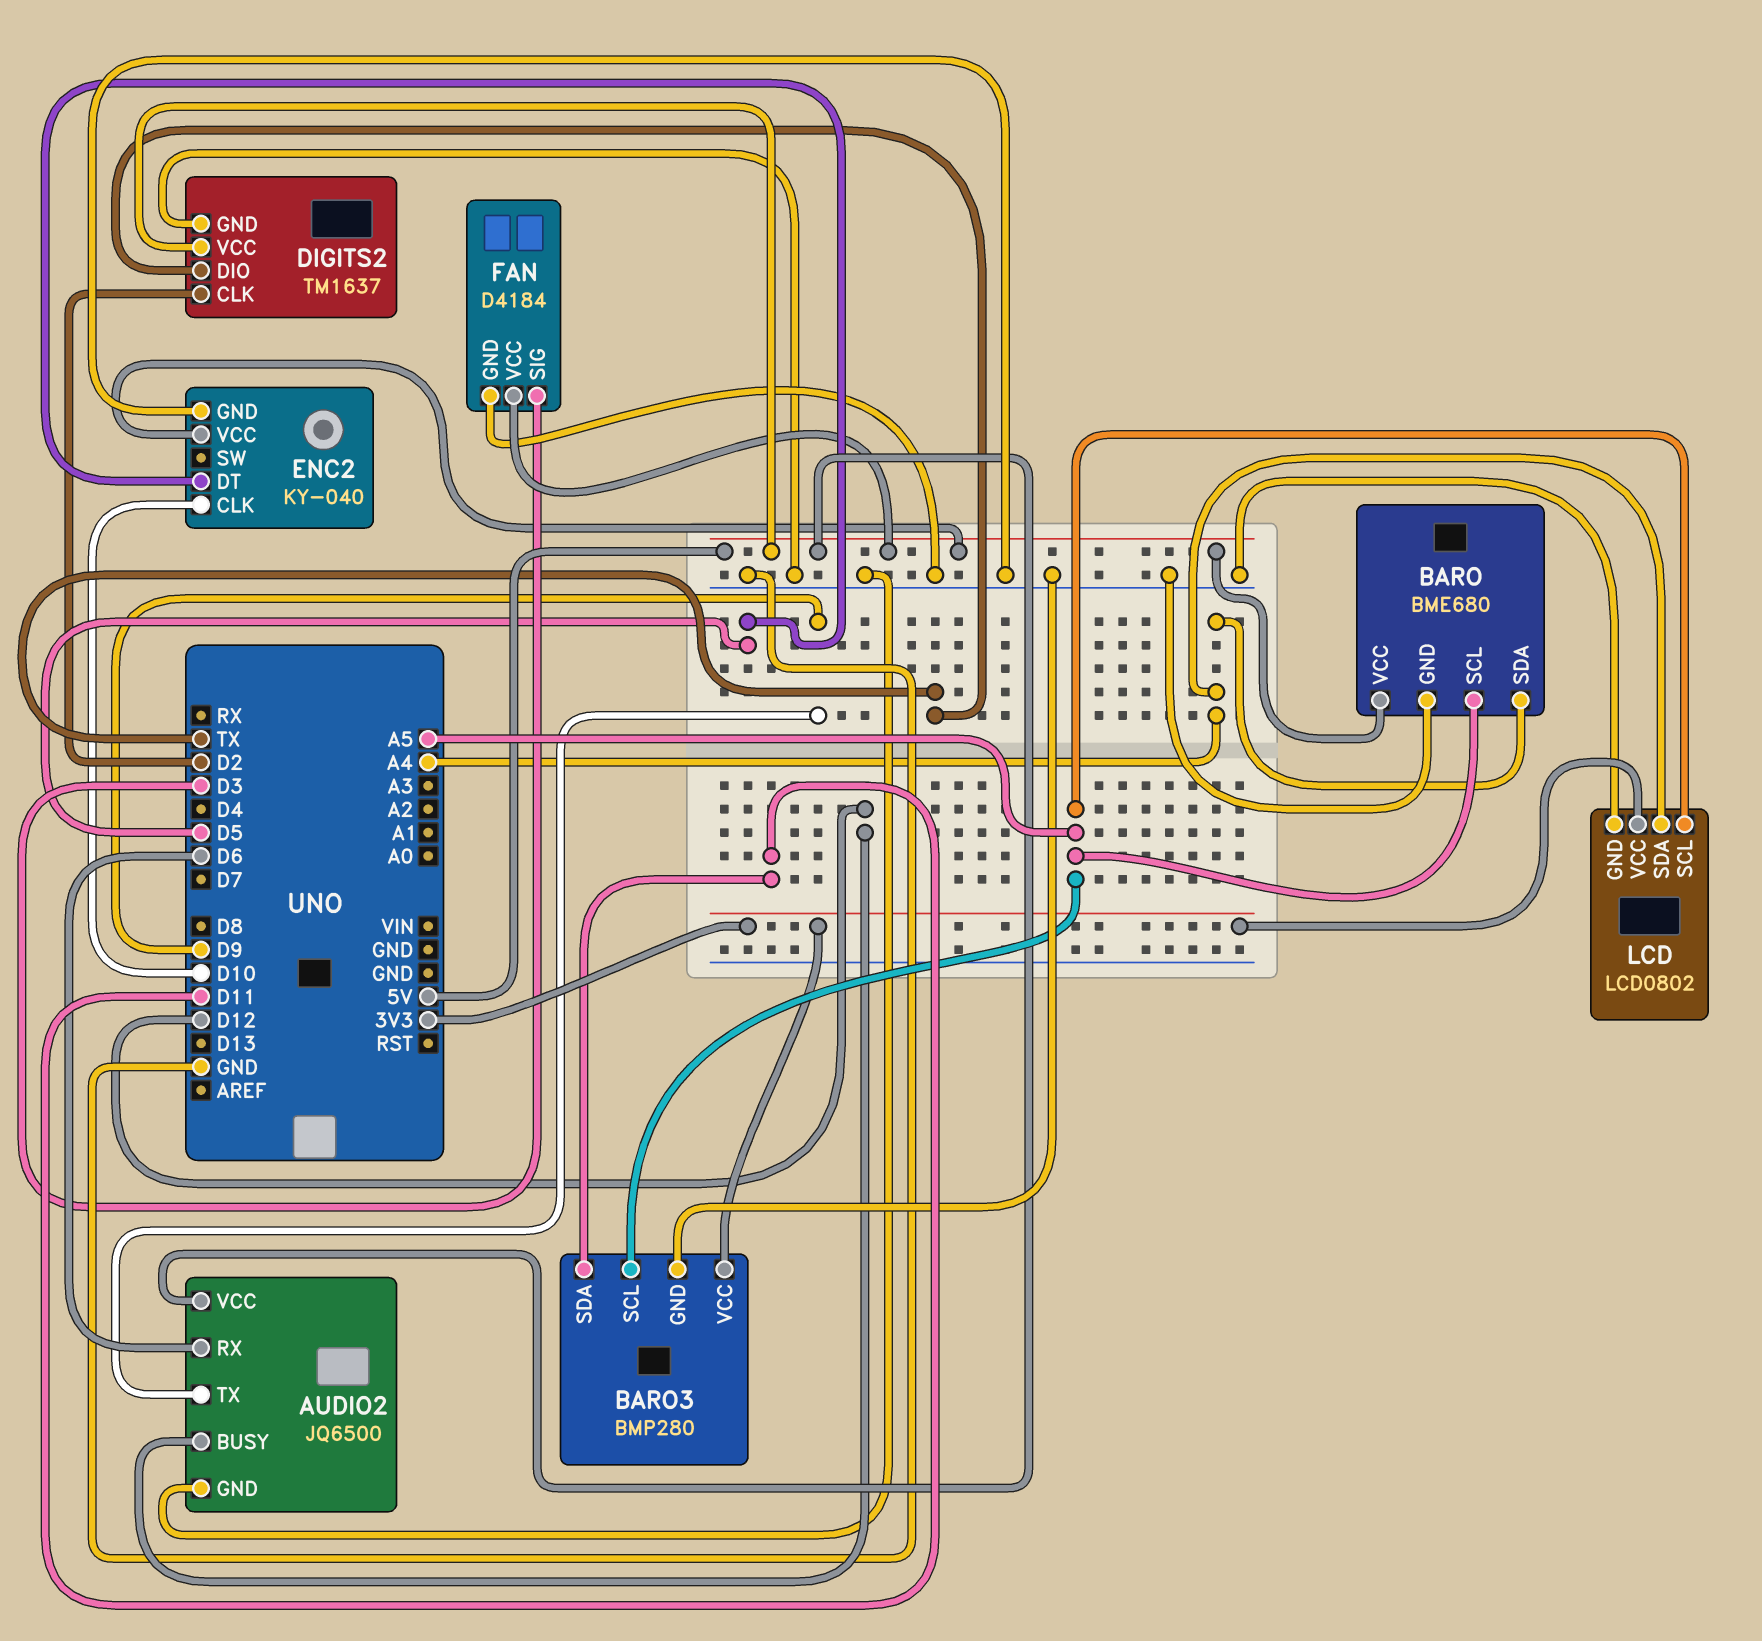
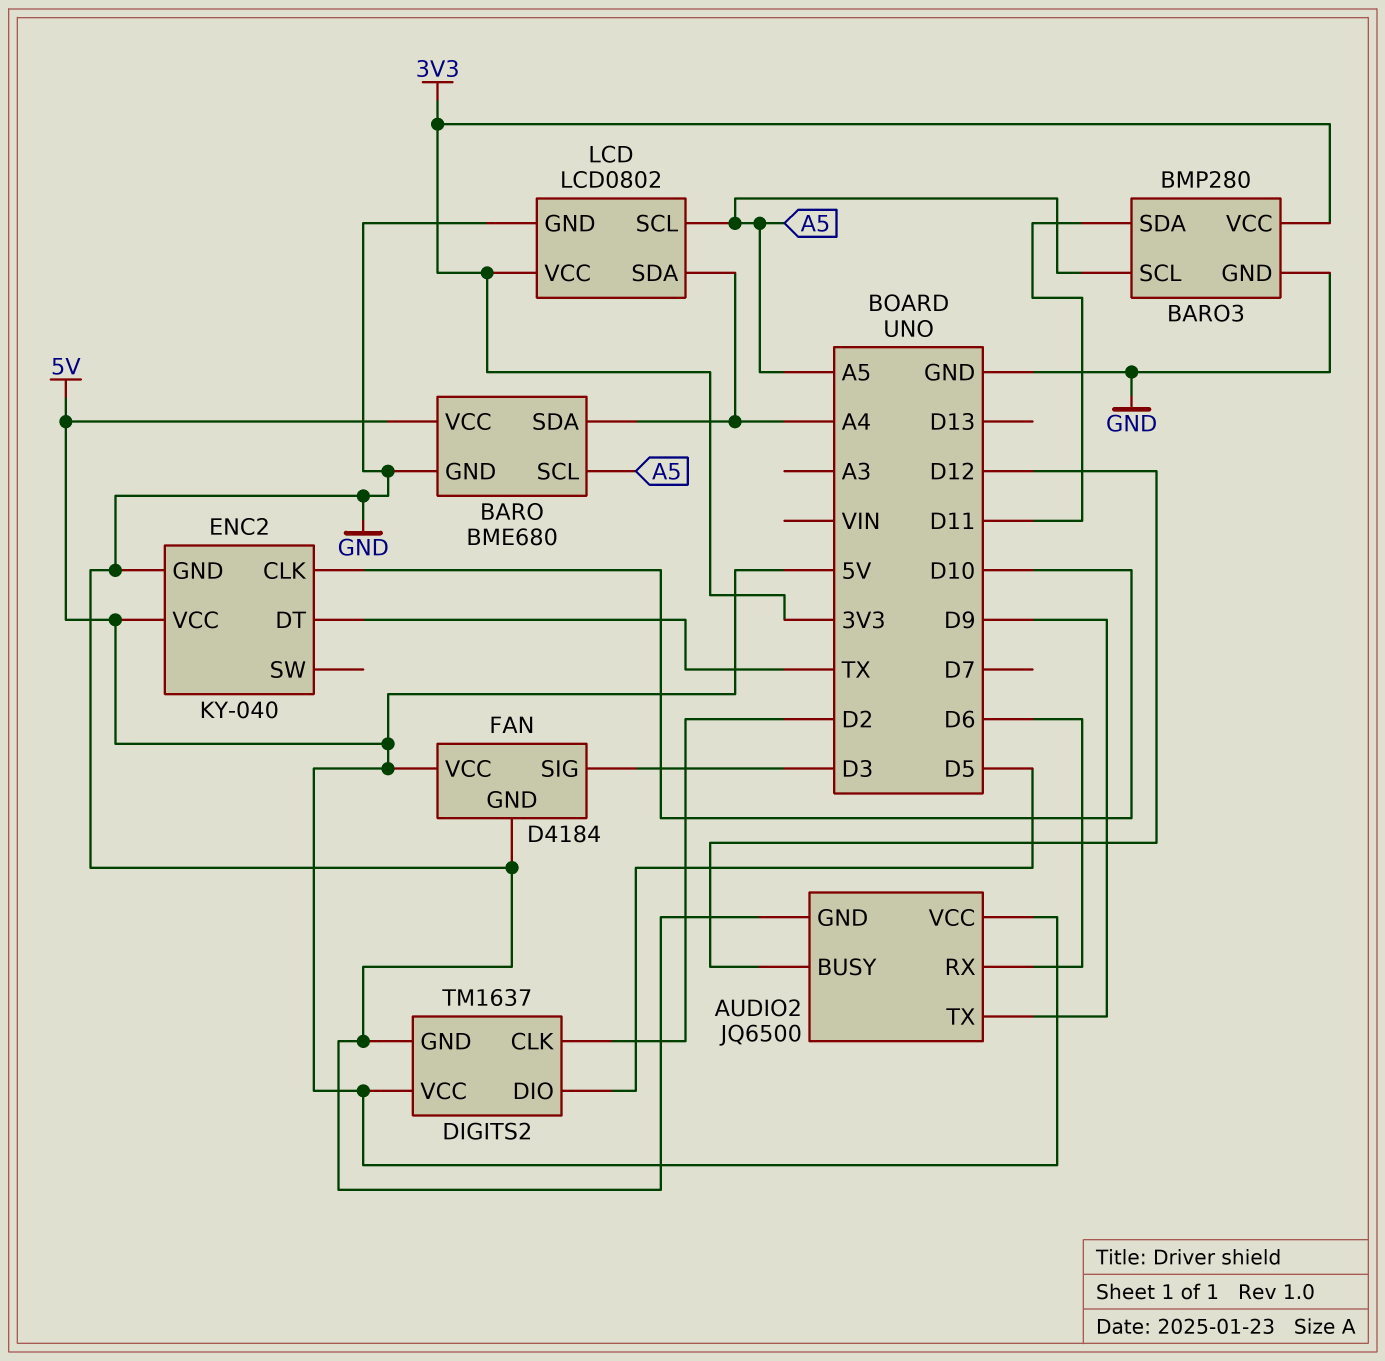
DIGITS2 pin DIO: TX -> D5
ENC2 pin DT: D5 -> TX

